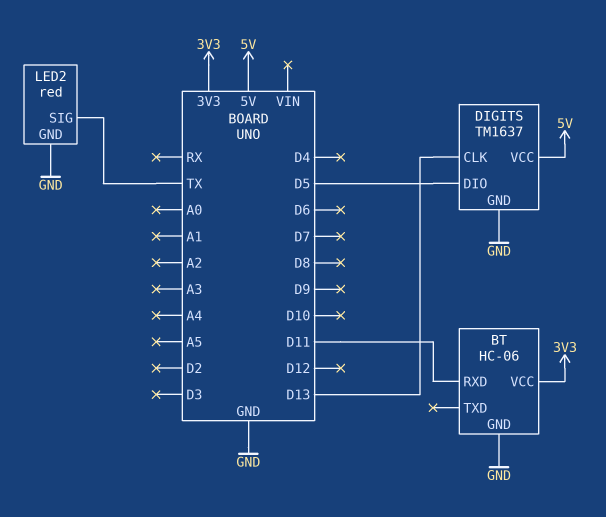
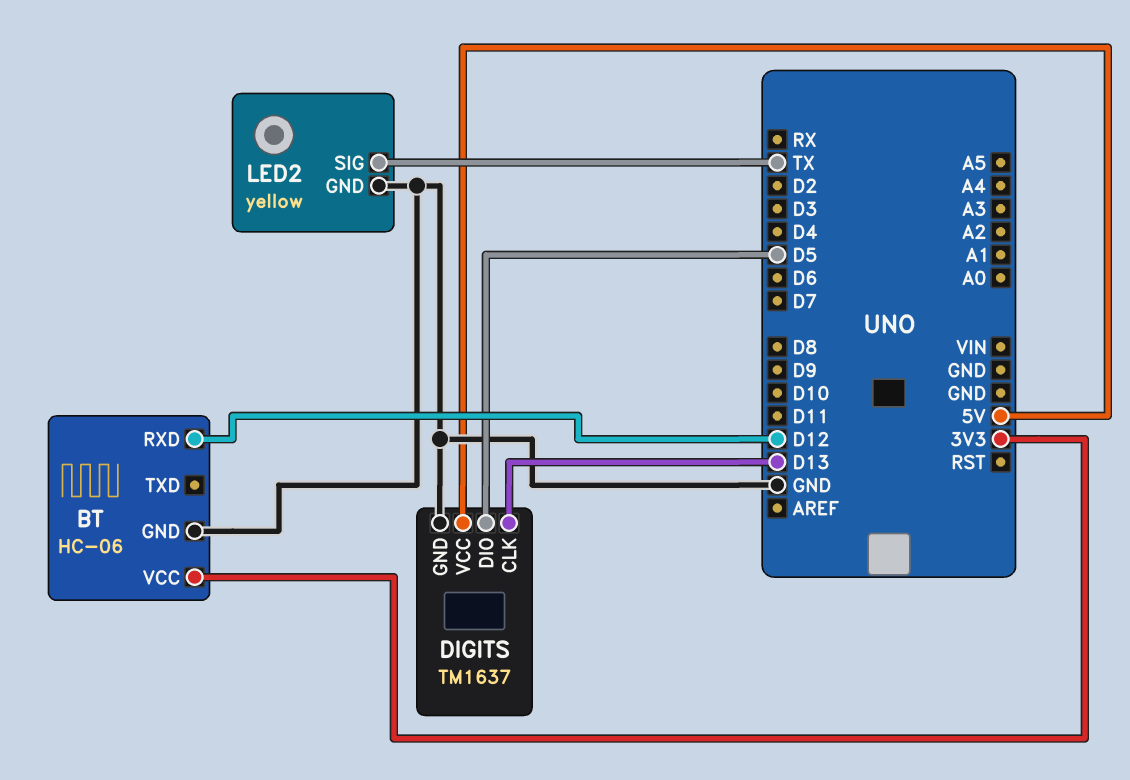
BT pin RXD: D11 -> D12
LED2: red -> yellow

